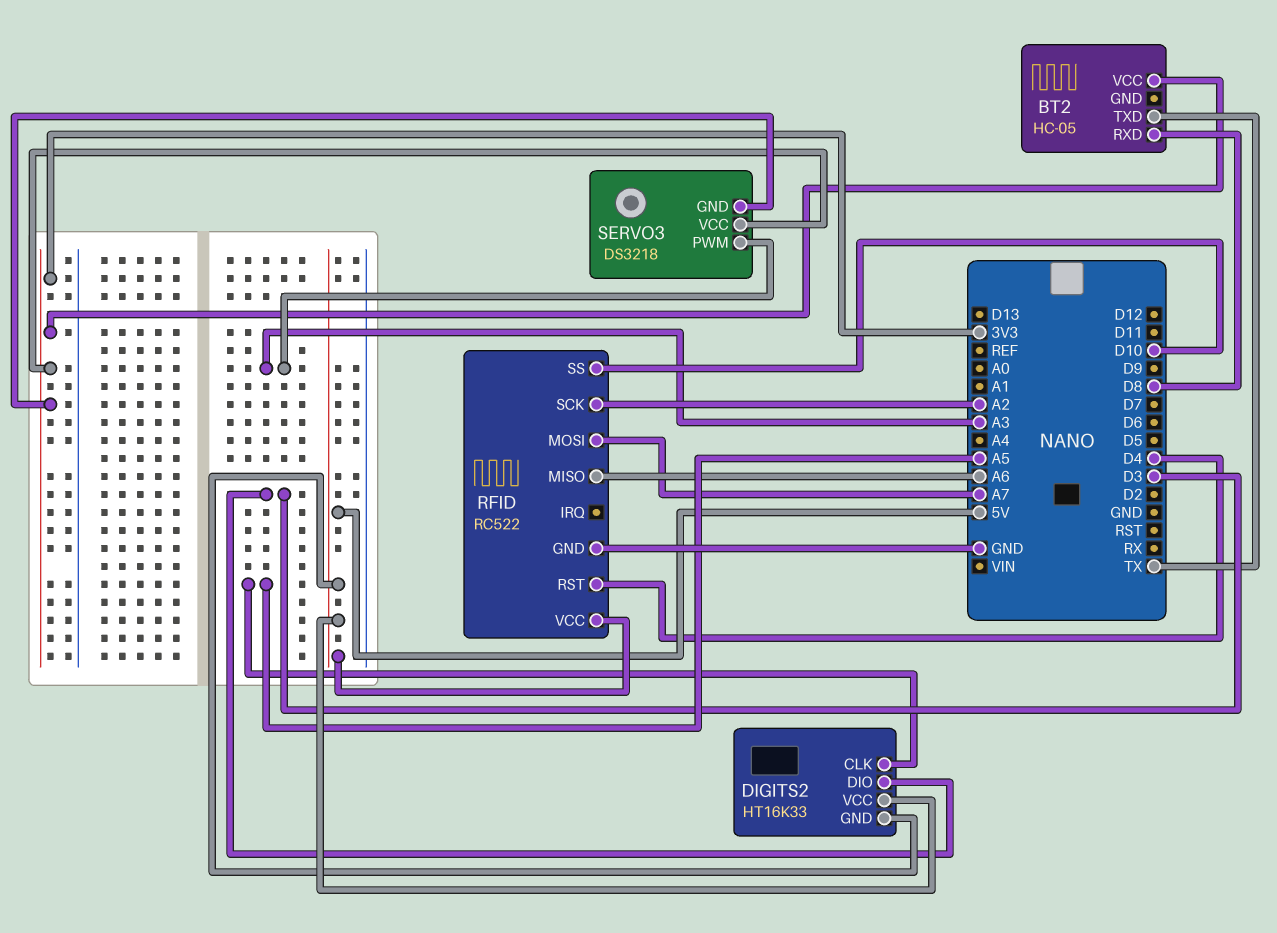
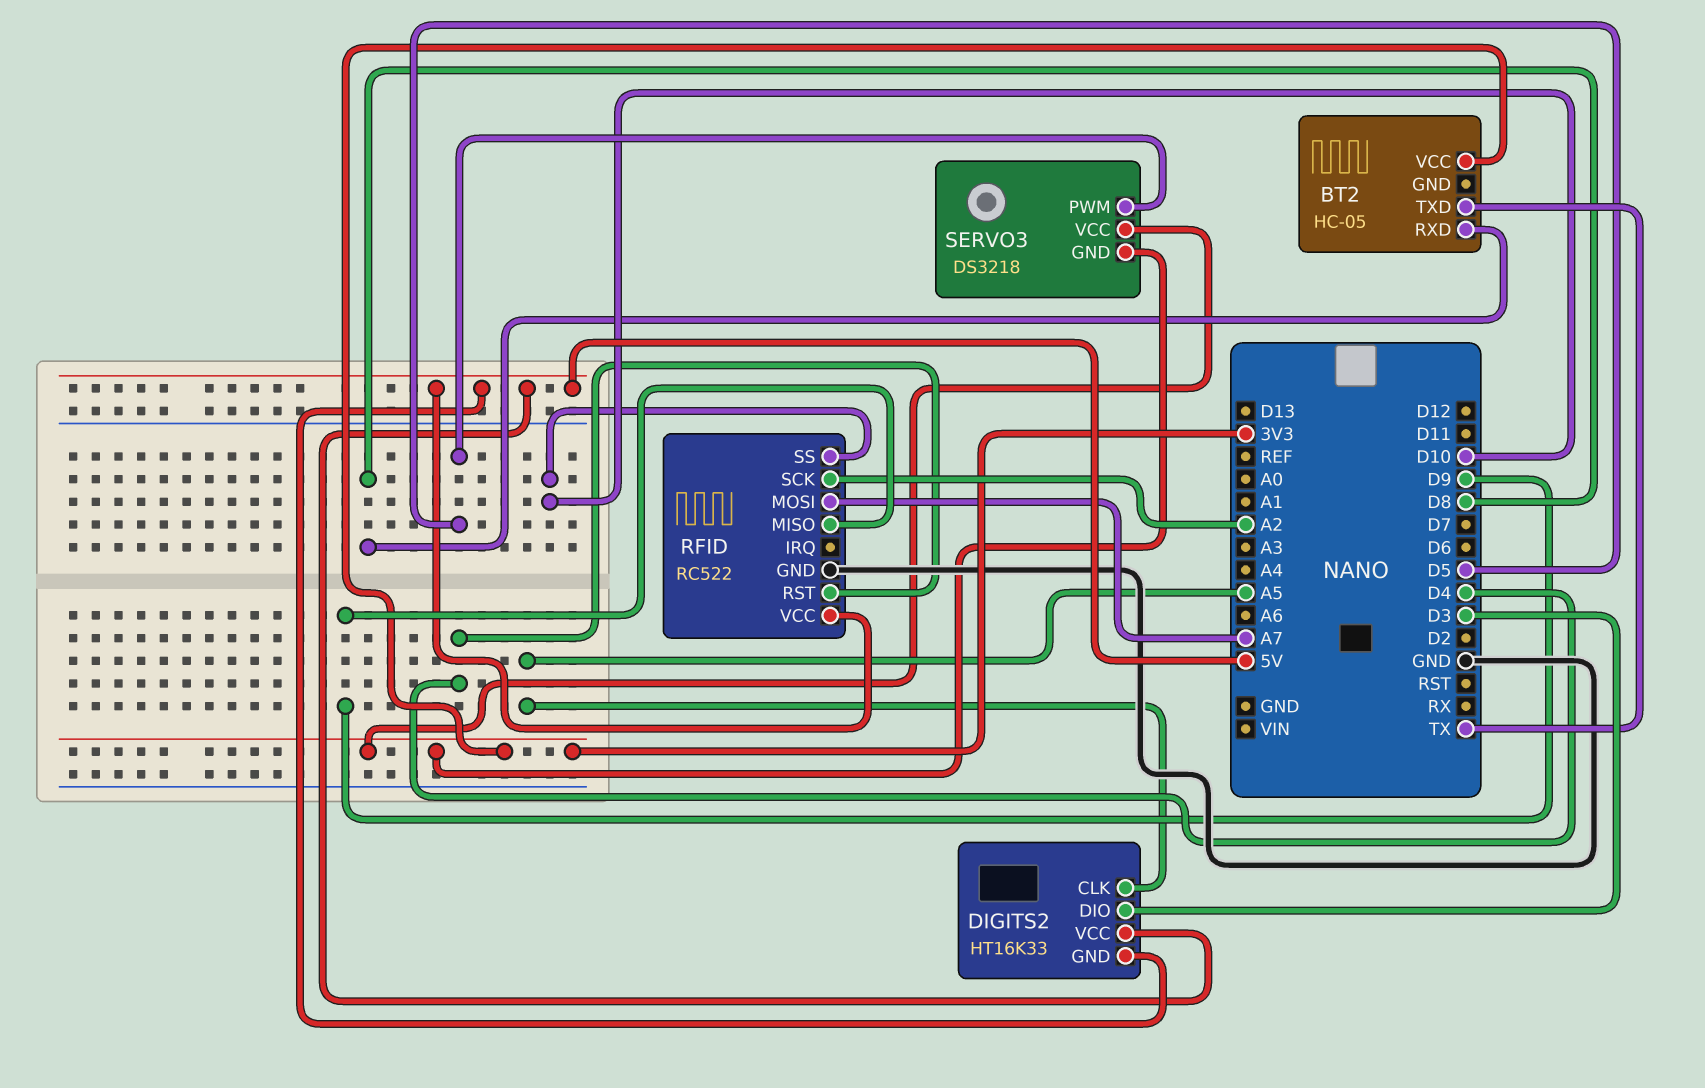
RFID pin MISO: A6 -> D9
SERVO3 pin PWM: A3 -> D5

